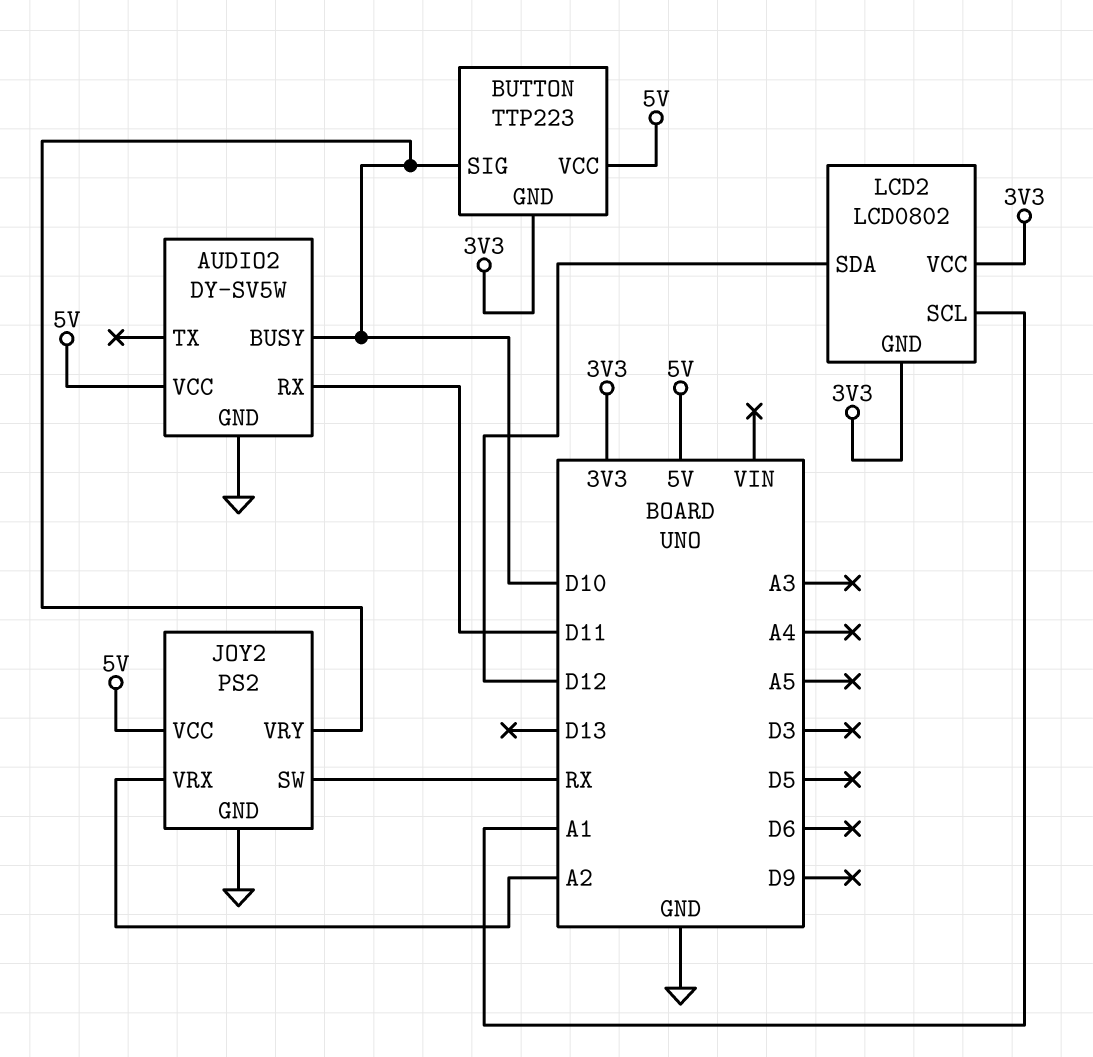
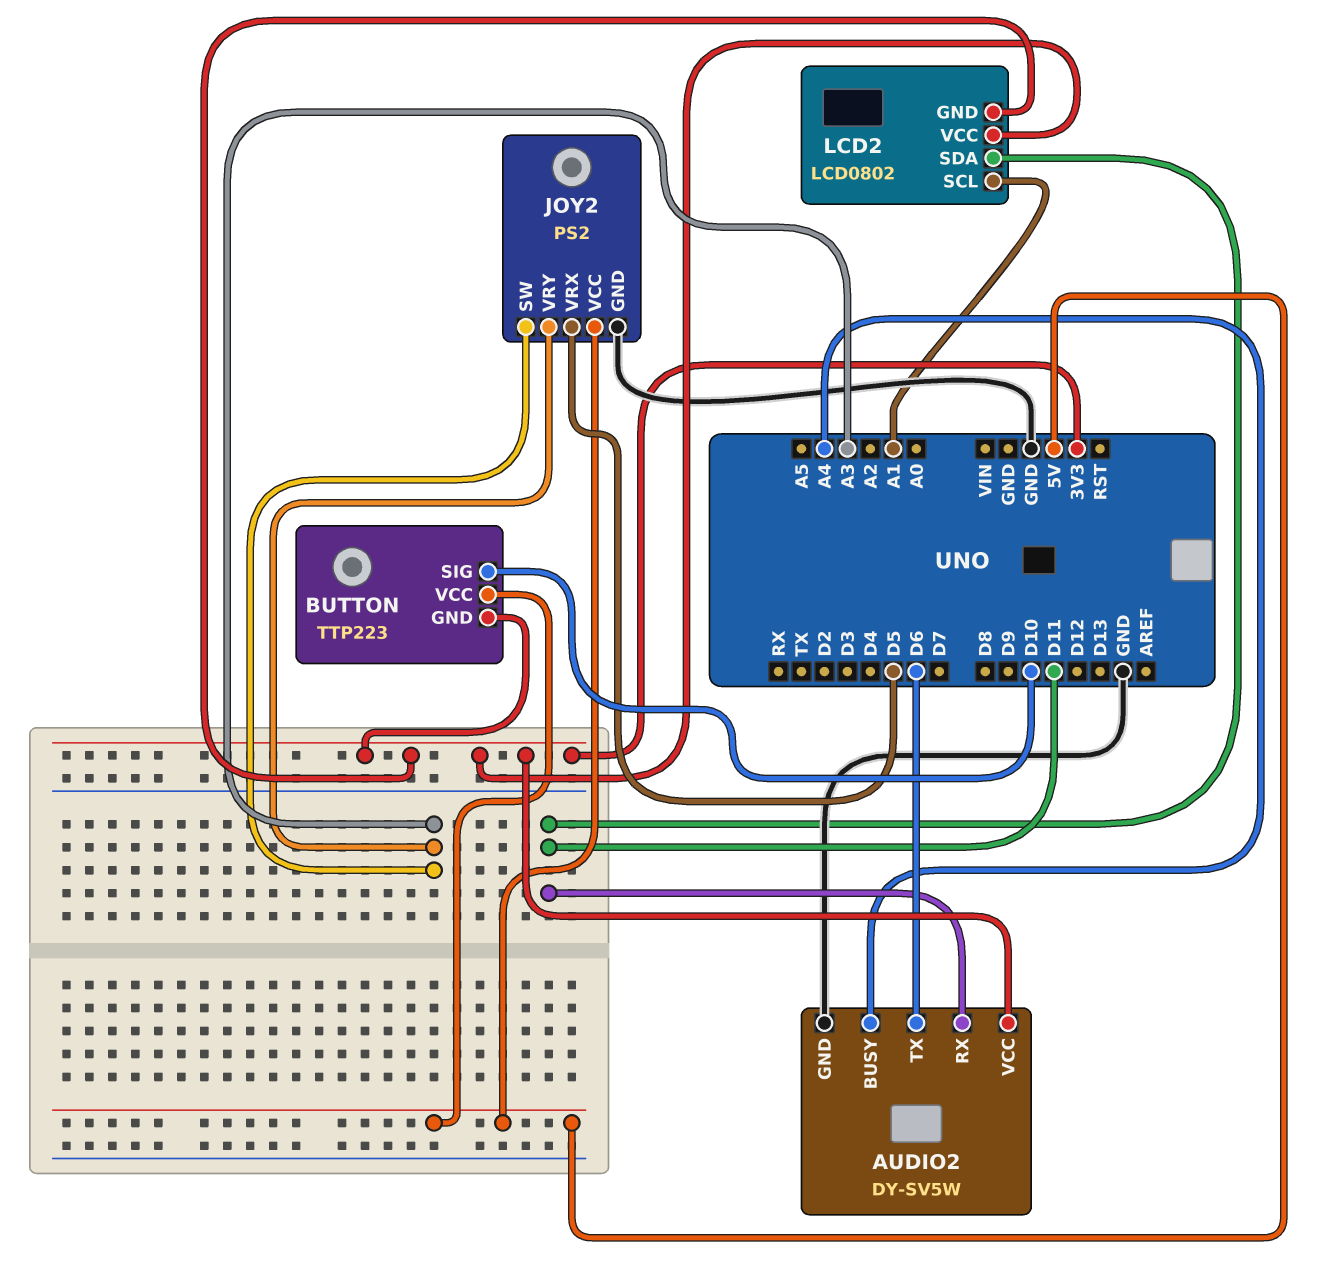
AUDIO2 pin BUSY: D10 -> A4
AUDIO2 pin TX: none -> D6
AUDIO2 pin VCC: 5V -> 3V3
JOY2 pin SW: RX -> A3
JOY2 pin VRX: A2 -> D5
JOY2 pin VRY: D10 -> A3
LCD2 pin SDA: D12 -> D11

